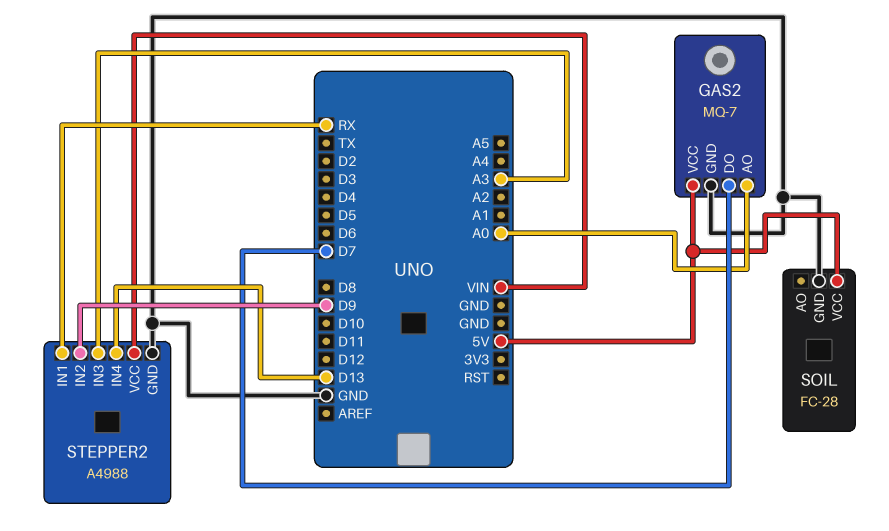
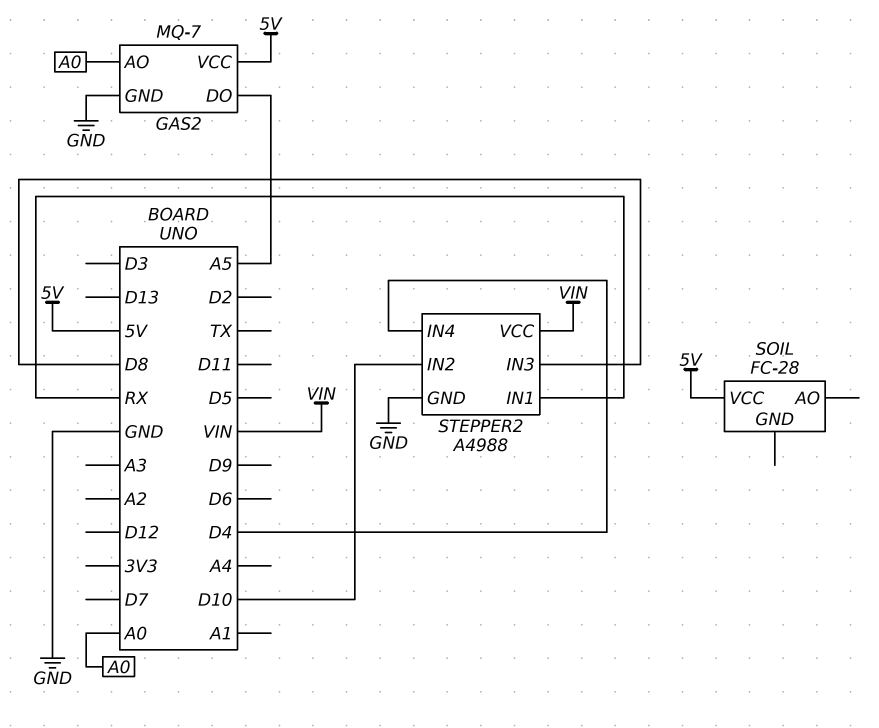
GAS2 pin DO: D7 -> A5
SOIL pin GND: GND -> none
STEPPER2 pin IN2: D9 -> D10
STEPPER2 pin IN3: A3 -> D8
STEPPER2 pin IN4: D13 -> D4

